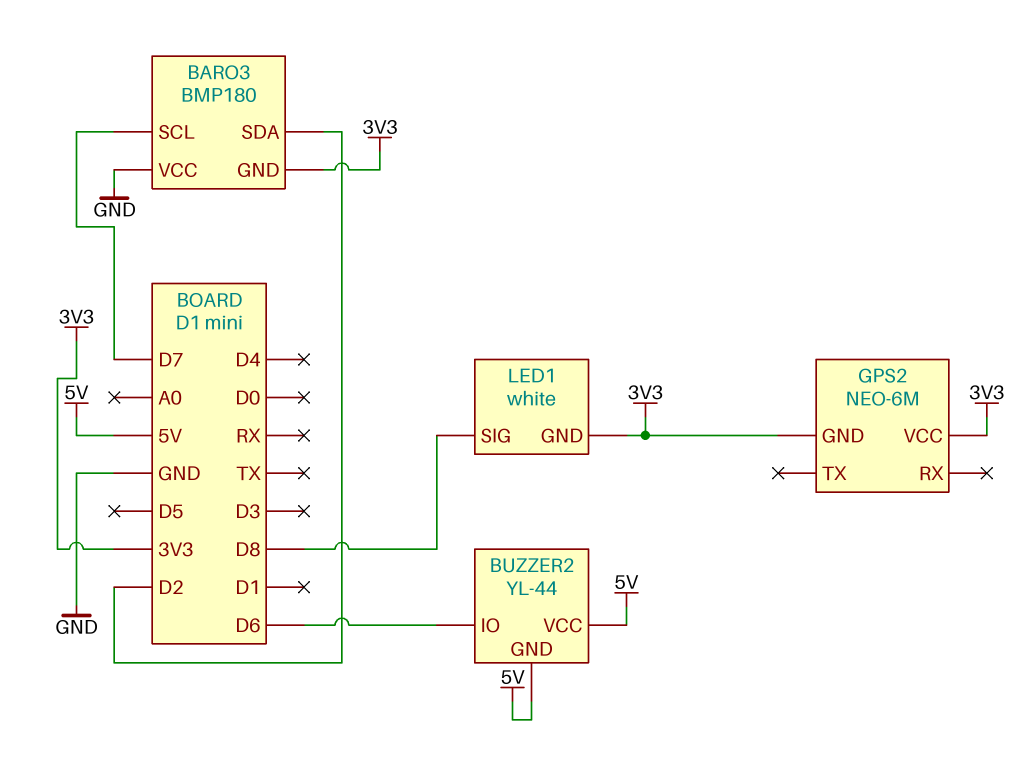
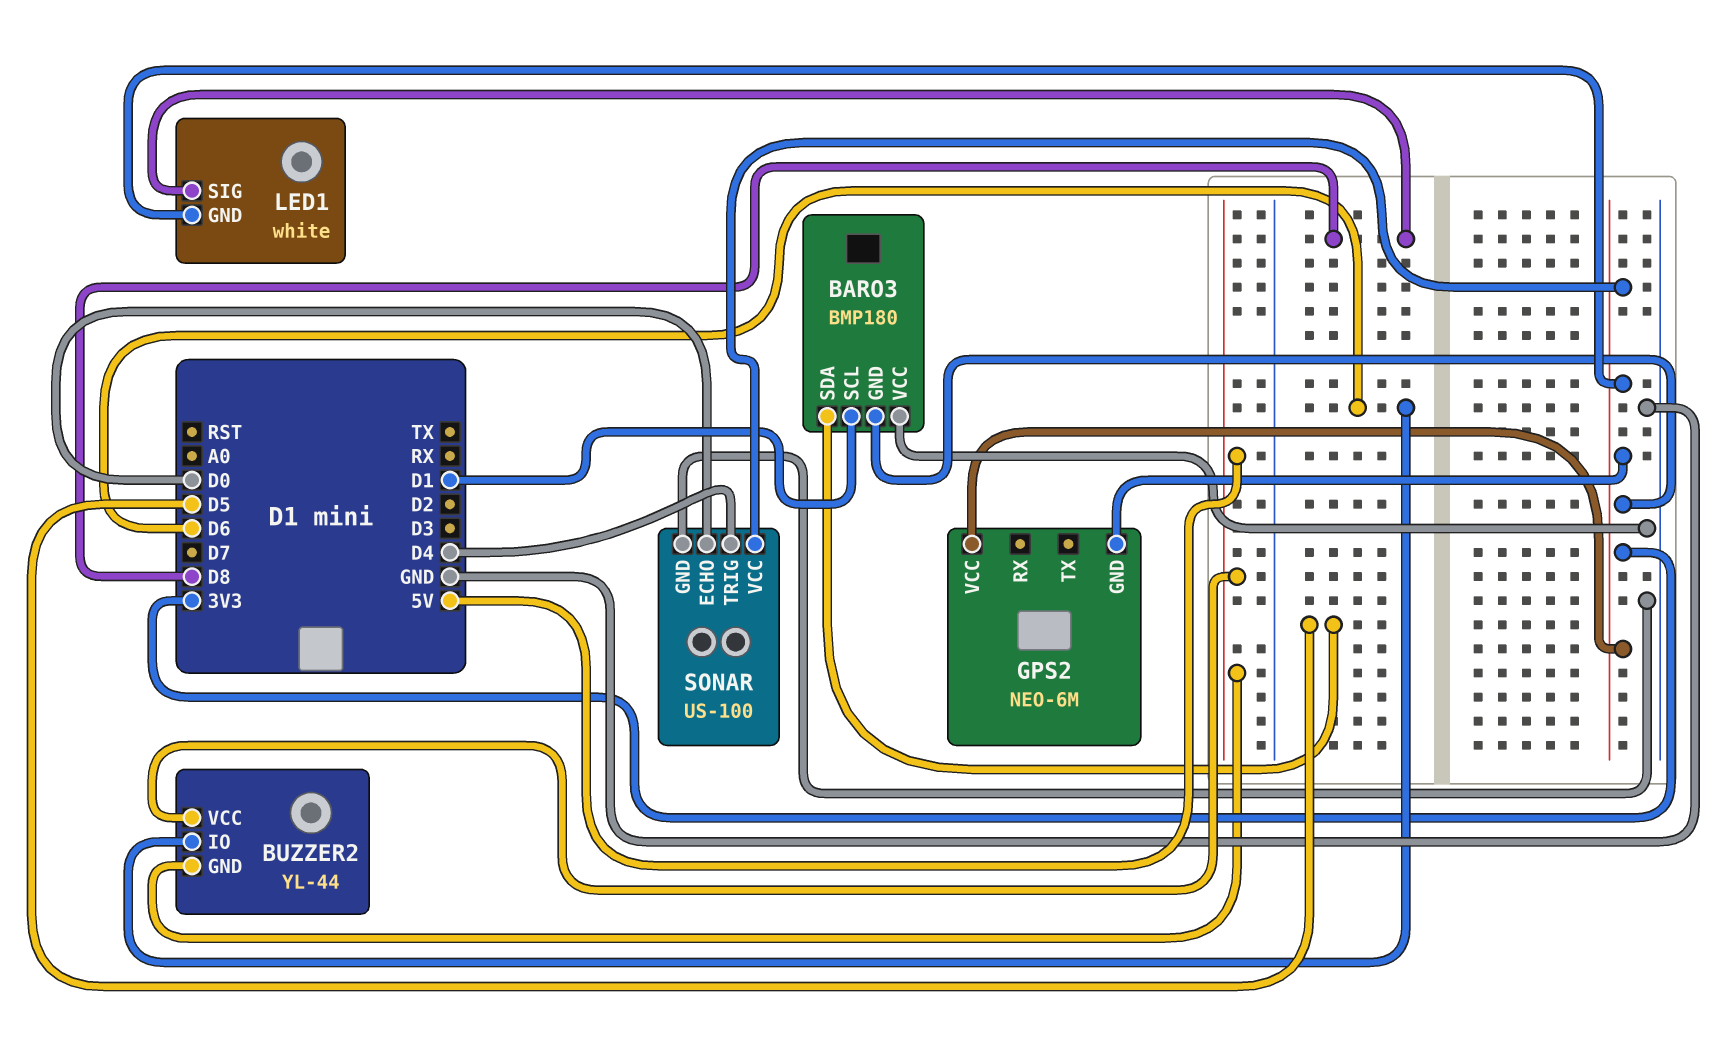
BARO3 pin SCL: D7 -> D1
BARO3 pin SDA: D2 -> D5
SONAR: none -> US-100
SONAR pin ECHO: none -> D0
SONAR pin GND: none -> GND
SONAR pin TRIG: none -> D4
SONAR pin VCC: none -> 3V3

